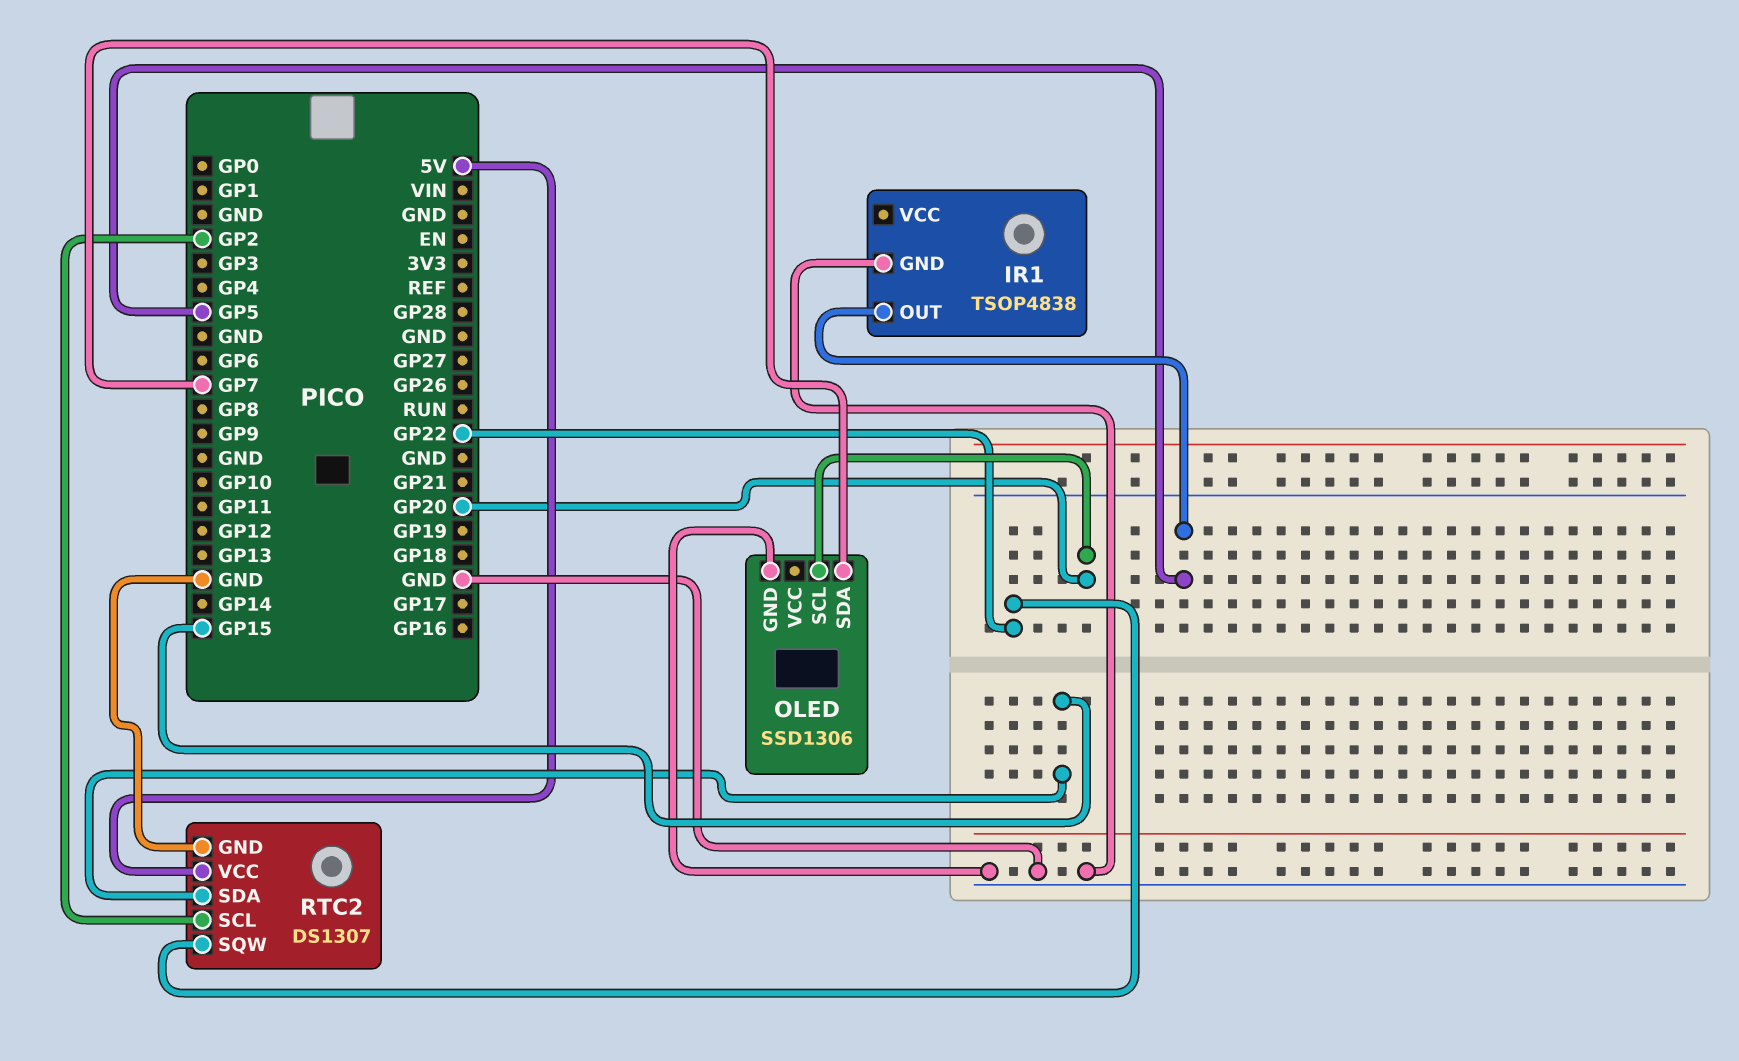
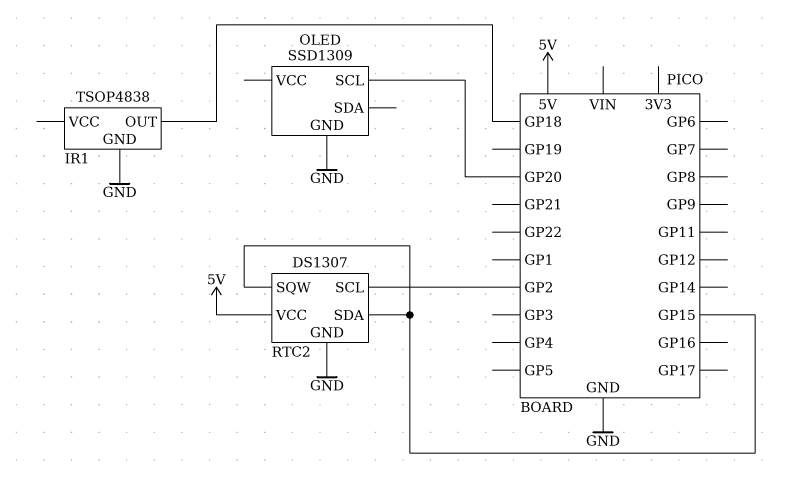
IR1 pin OUT: GP5 -> GP18
OLED: SSD1306 -> SSD1309
OLED pin SDA: GP7 -> none
RTC2 pin SQW: GP22 -> GP15

